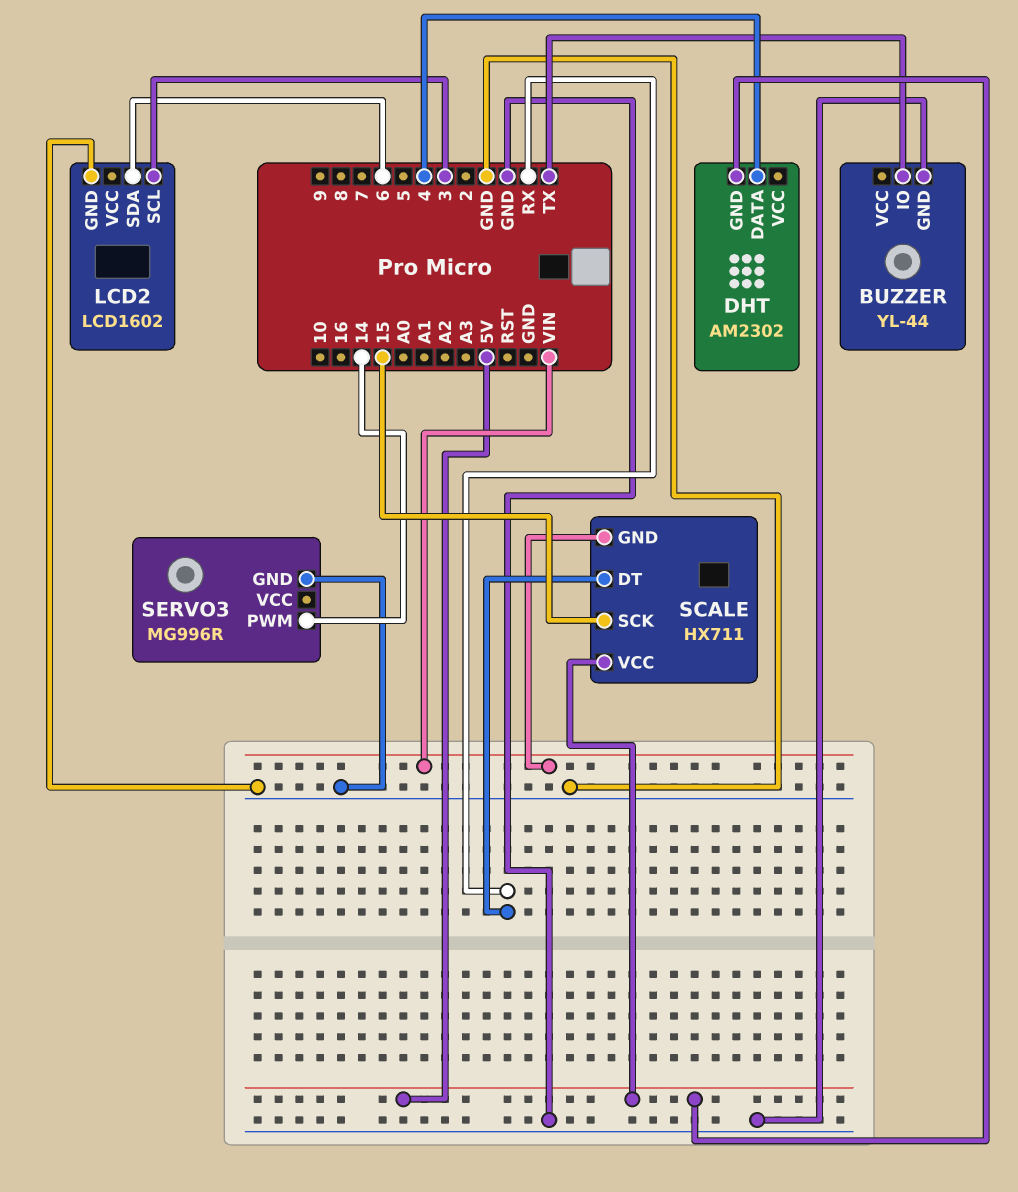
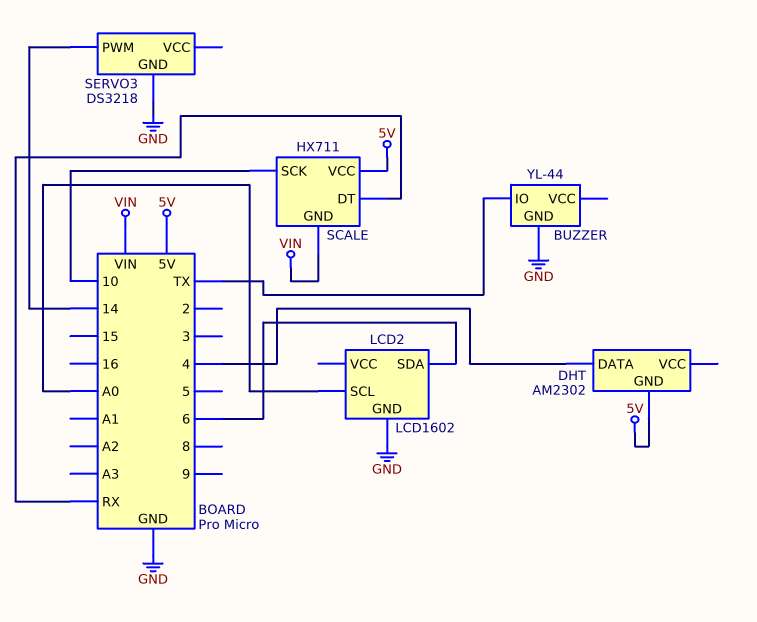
LCD2 pin SCL: 3 -> A0
SCALE pin SCK: 15 -> 10
SERVO3: MG996R -> DS3218

